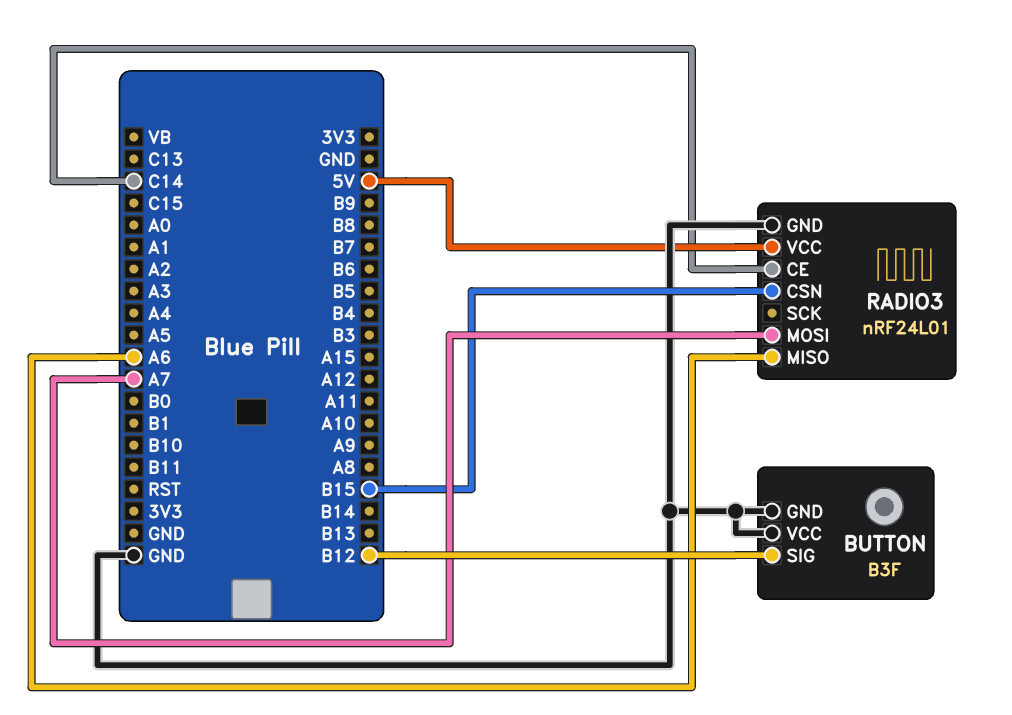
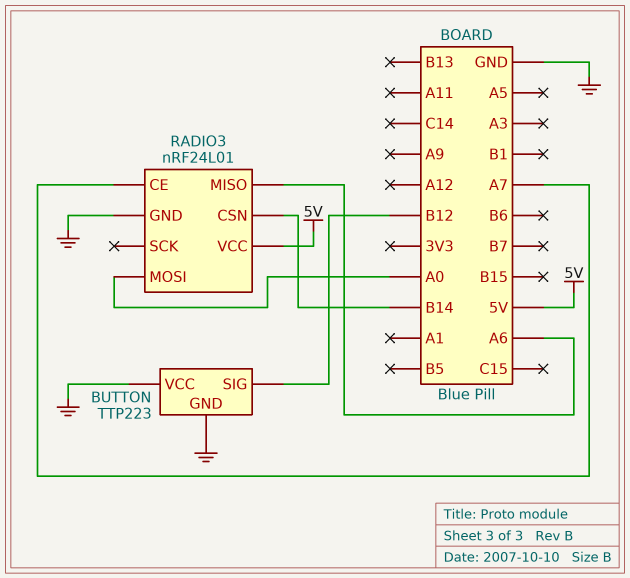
BUTTON: B3F -> TTP223
RADIO3 pin CE: C14 -> A7
RADIO3 pin CSN: B15 -> B14
RADIO3 pin MOSI: A7 -> A0

